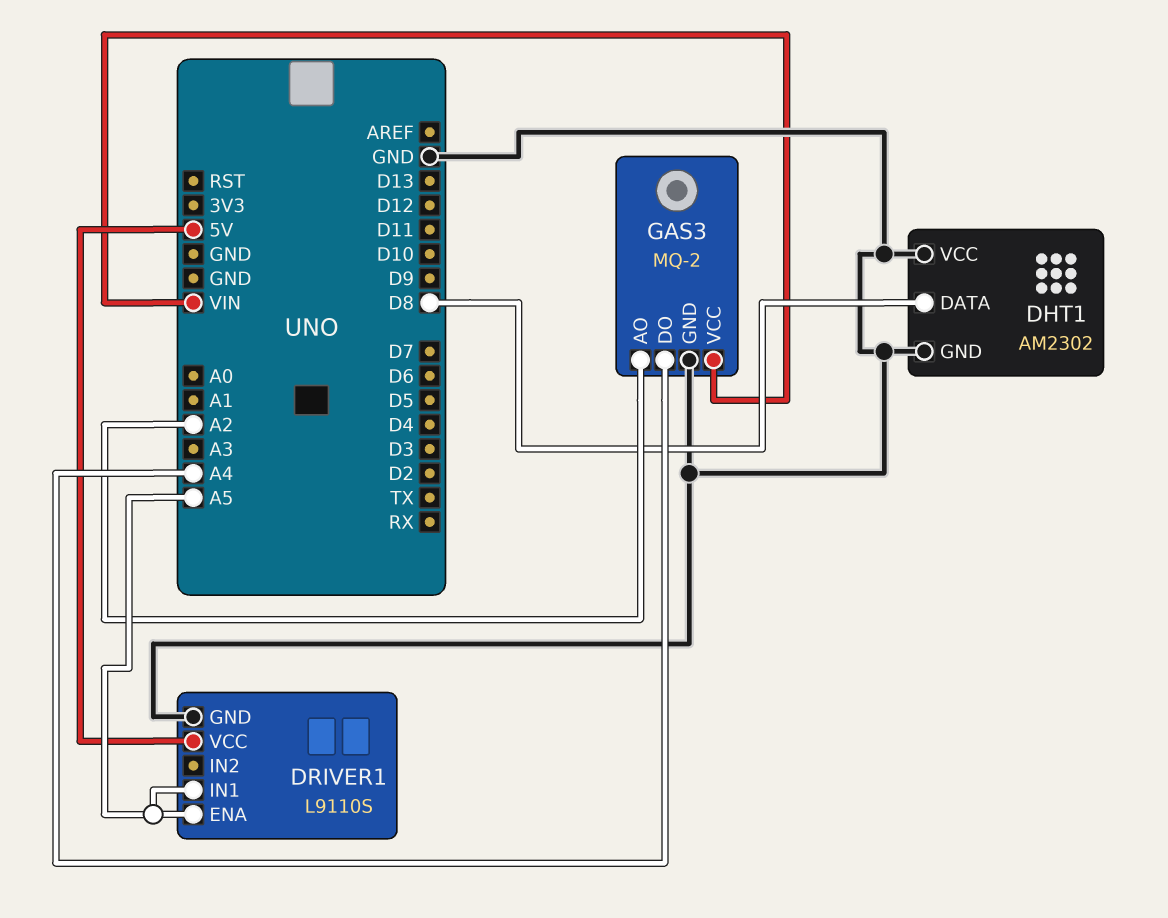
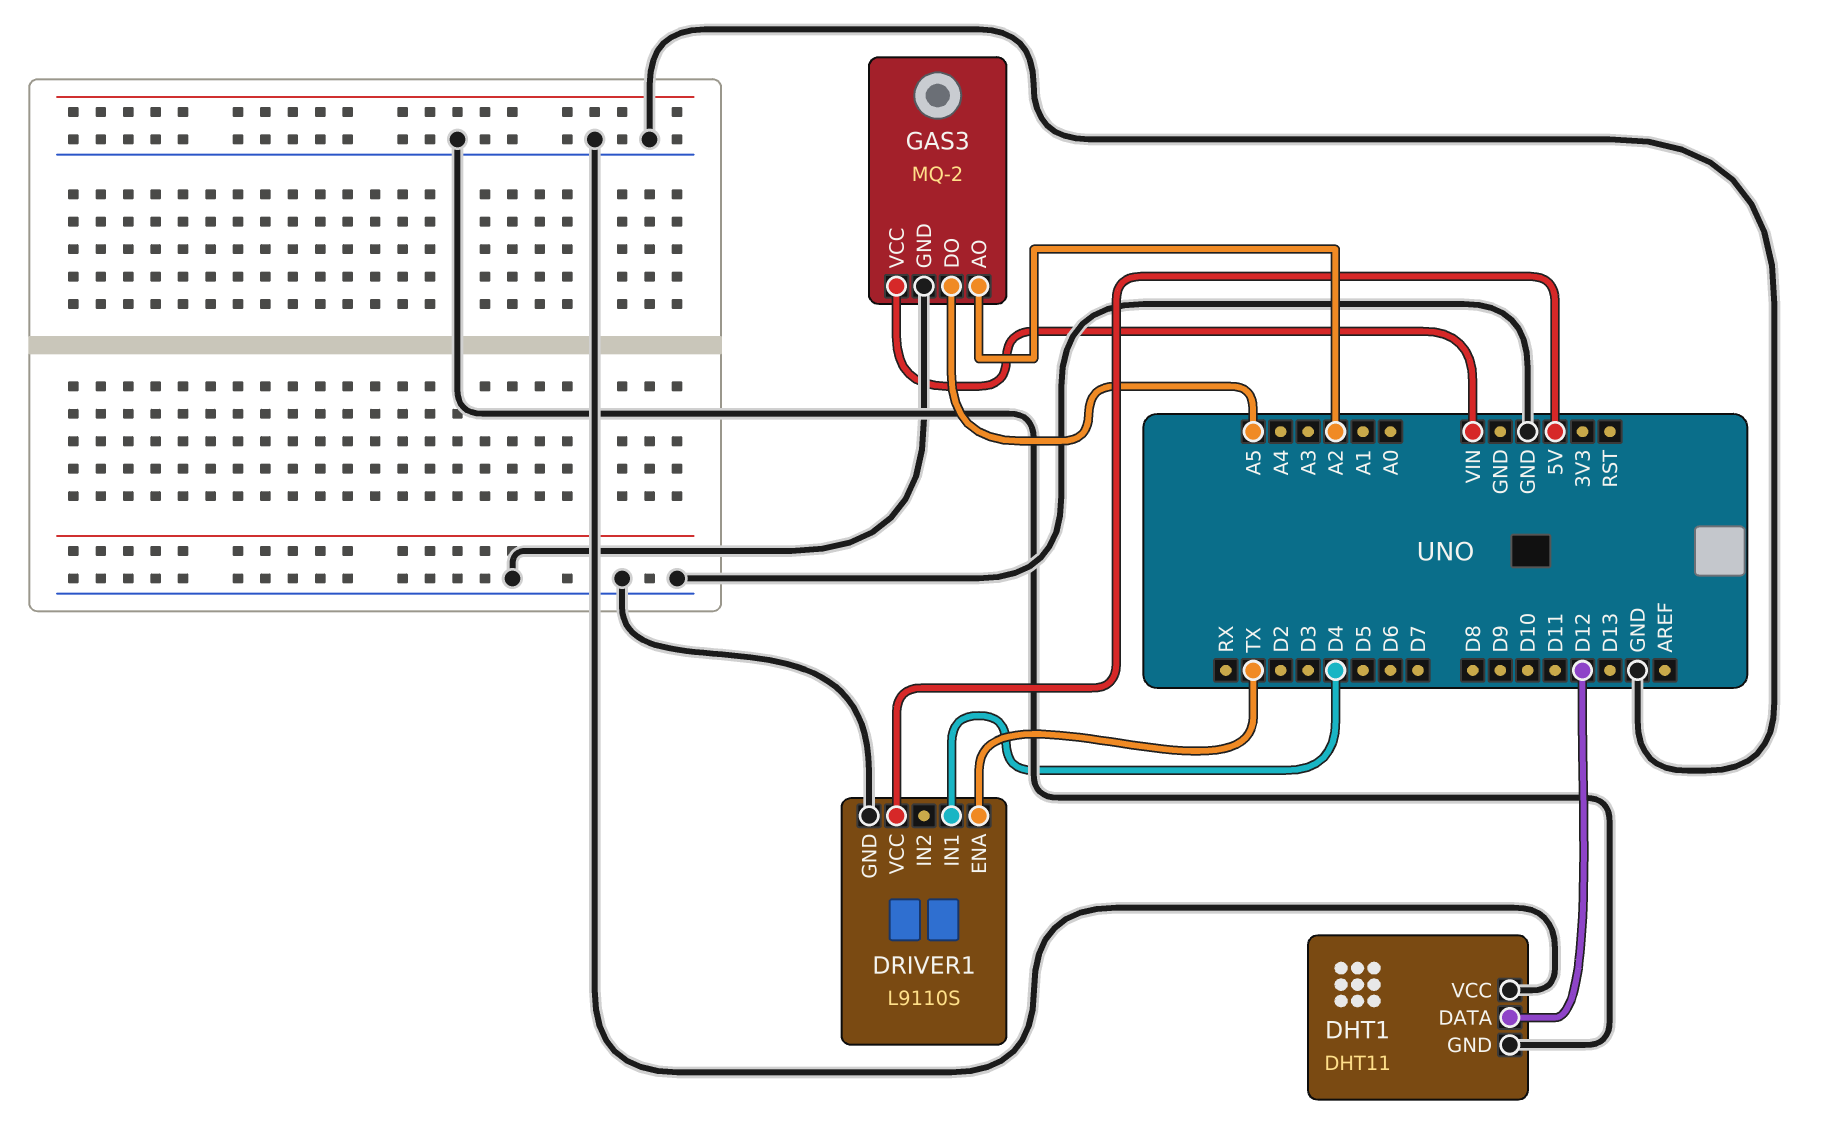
DHT1: AM2302 -> DHT11
DHT1 pin DATA: D8 -> D12
DRIVER1 pin ENA: A5 -> TX
DRIVER1 pin IN1: A5 -> D4
GAS3 pin DO: A4 -> A5

